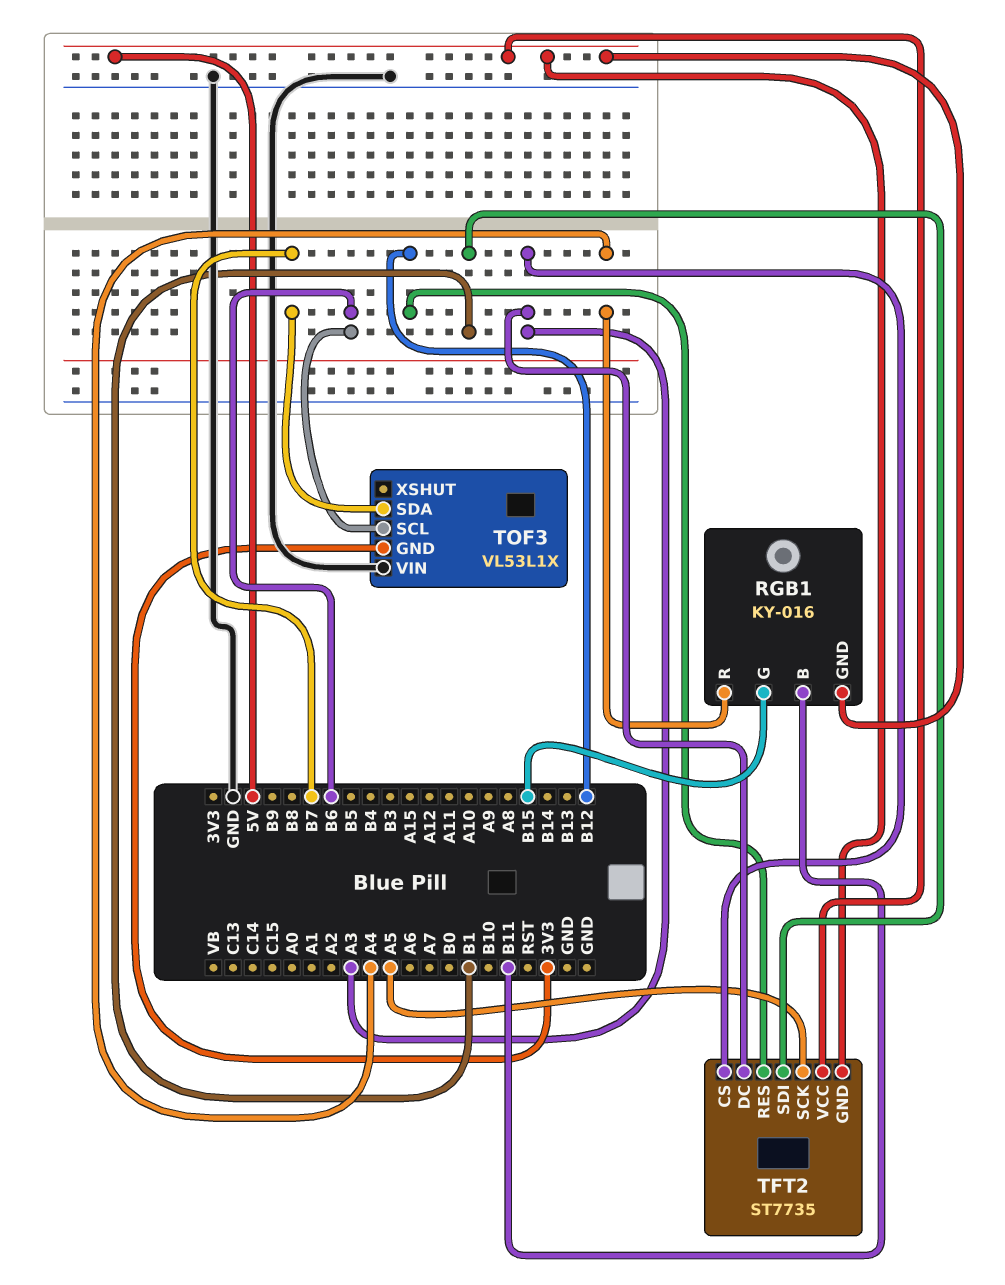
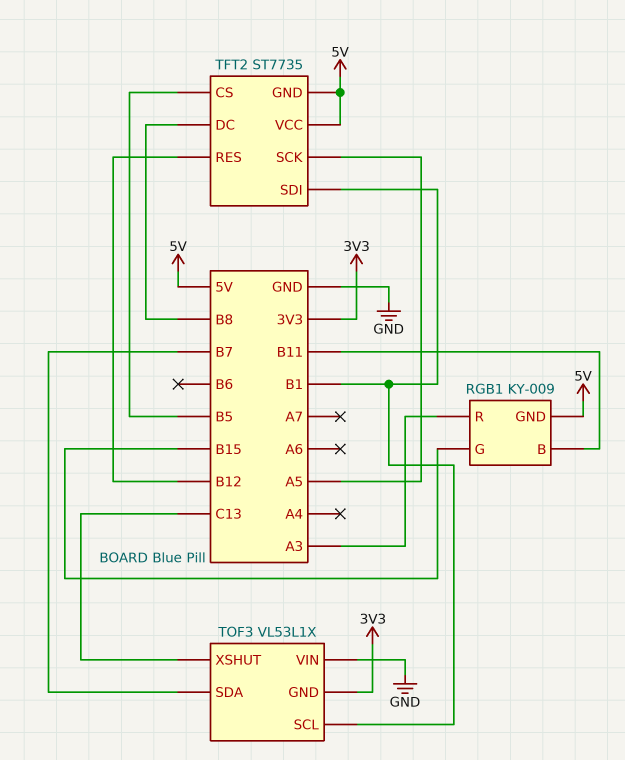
RGB1: KY-016 -> KY-009
RGB1 pin R: A4 -> A3
TFT2 pin CS: A3 -> B5
TFT2 pin DC: A3 -> B8
TOF3 pin SCL: B6 -> B1
TOF3 pin XSHUT: none -> C13

